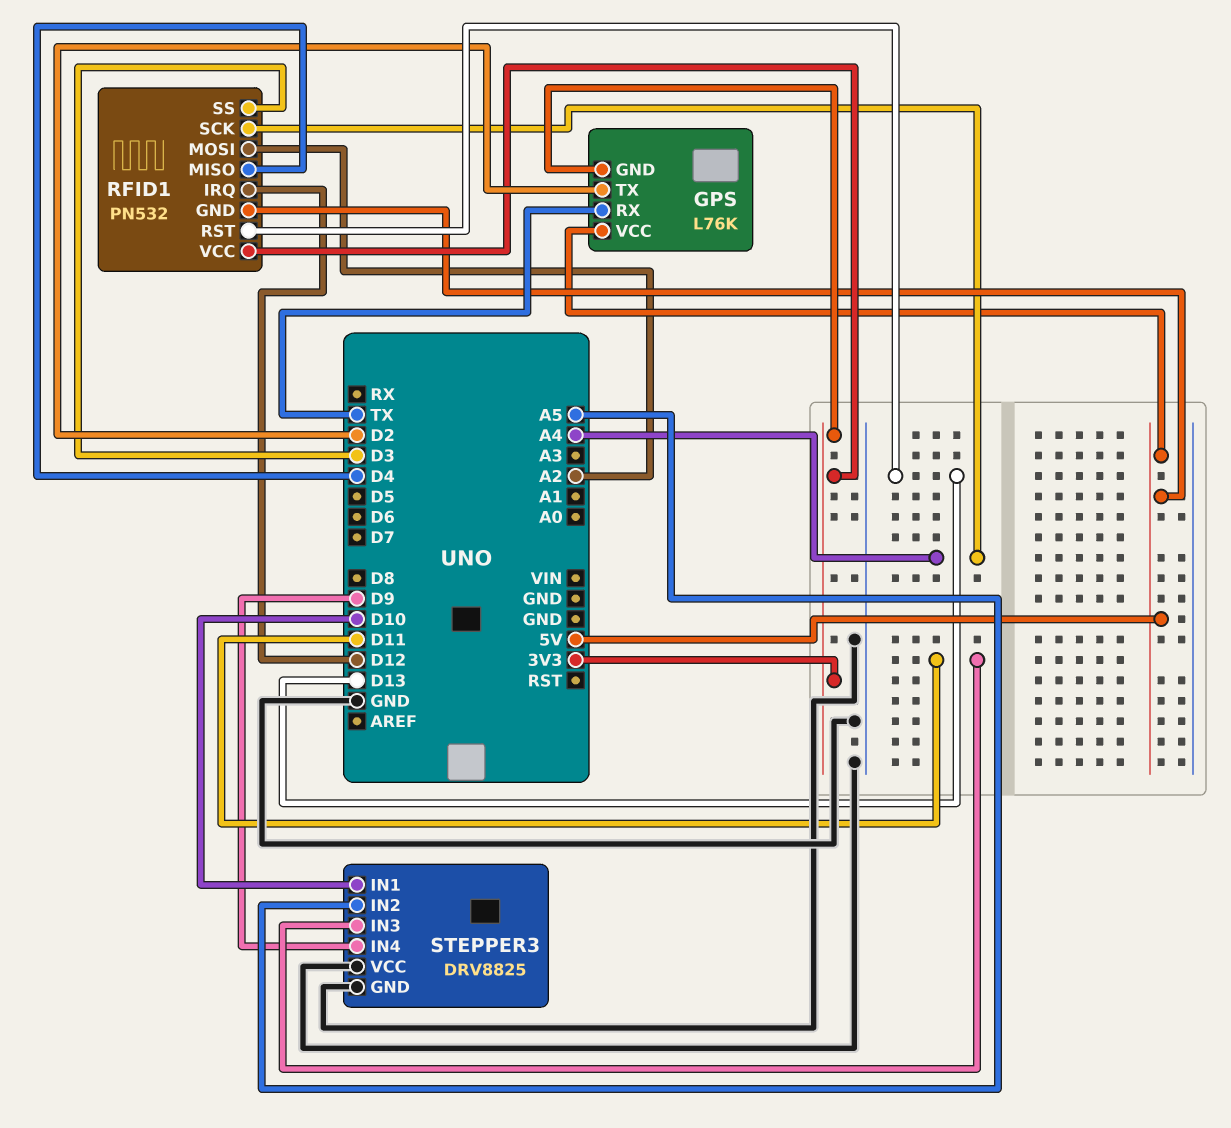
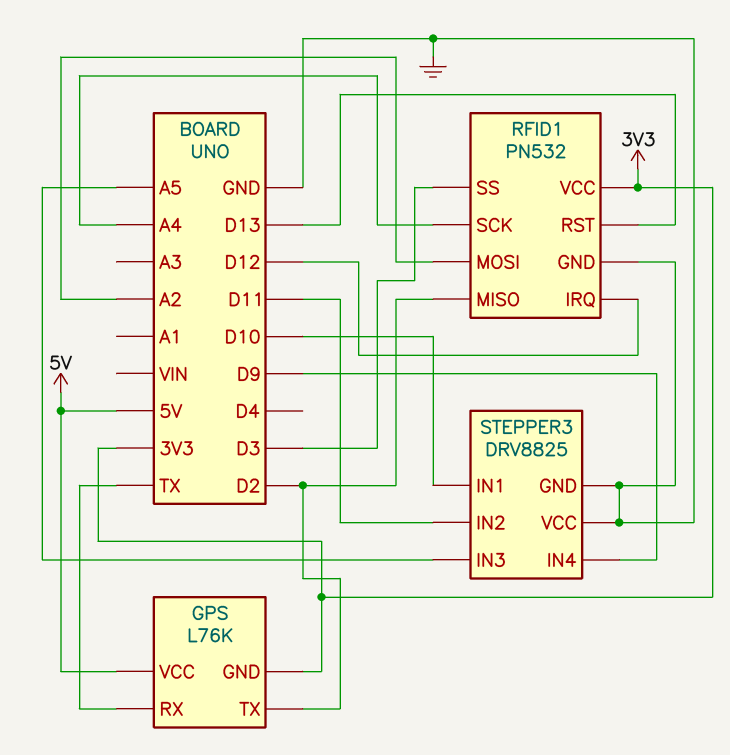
RFID1 pin GND: 5V -> GND
RFID1 pin MISO: D4 -> D2
STEPPER3 pin IN2: A5 -> D11
STEPPER3 pin IN3: D11 -> A5

